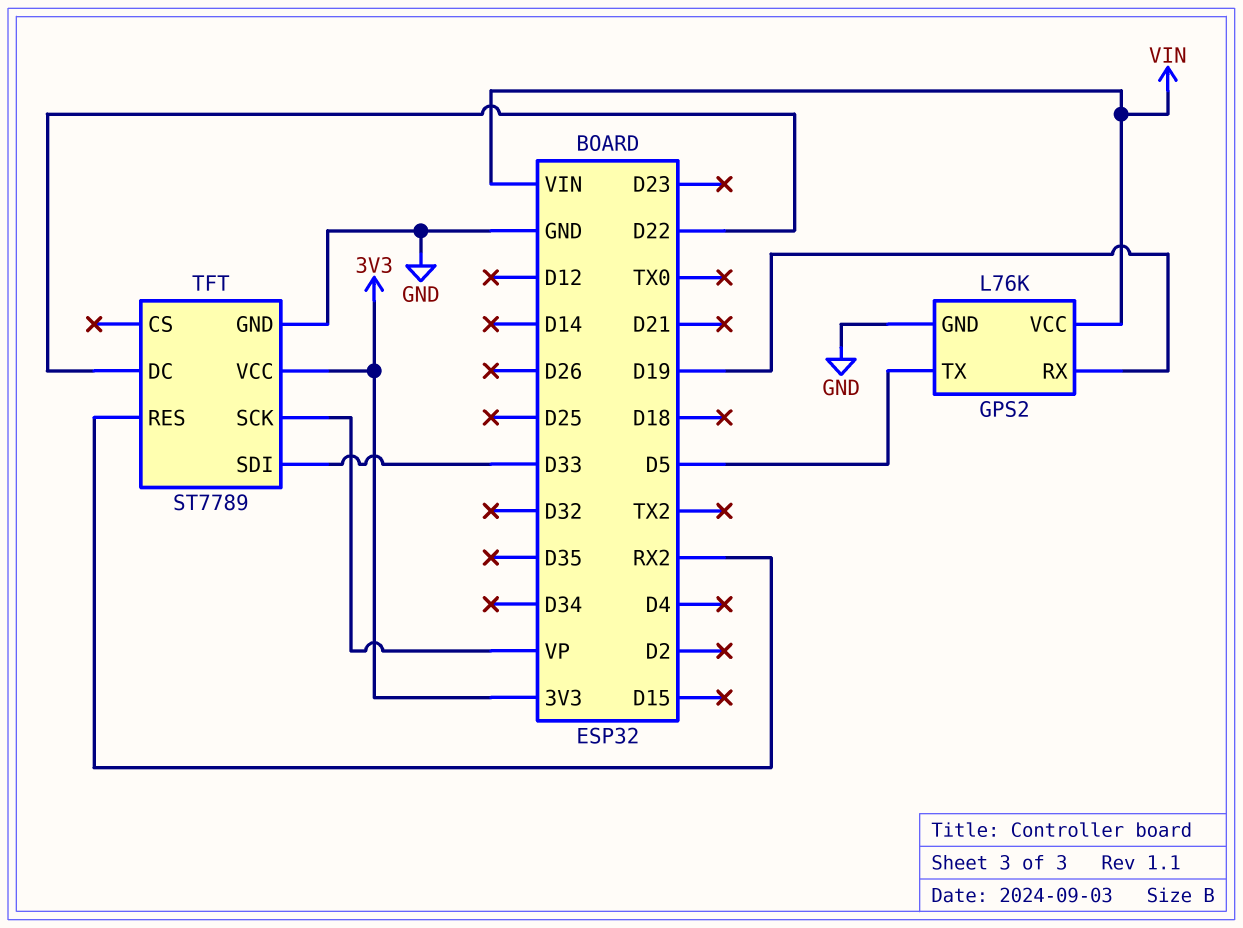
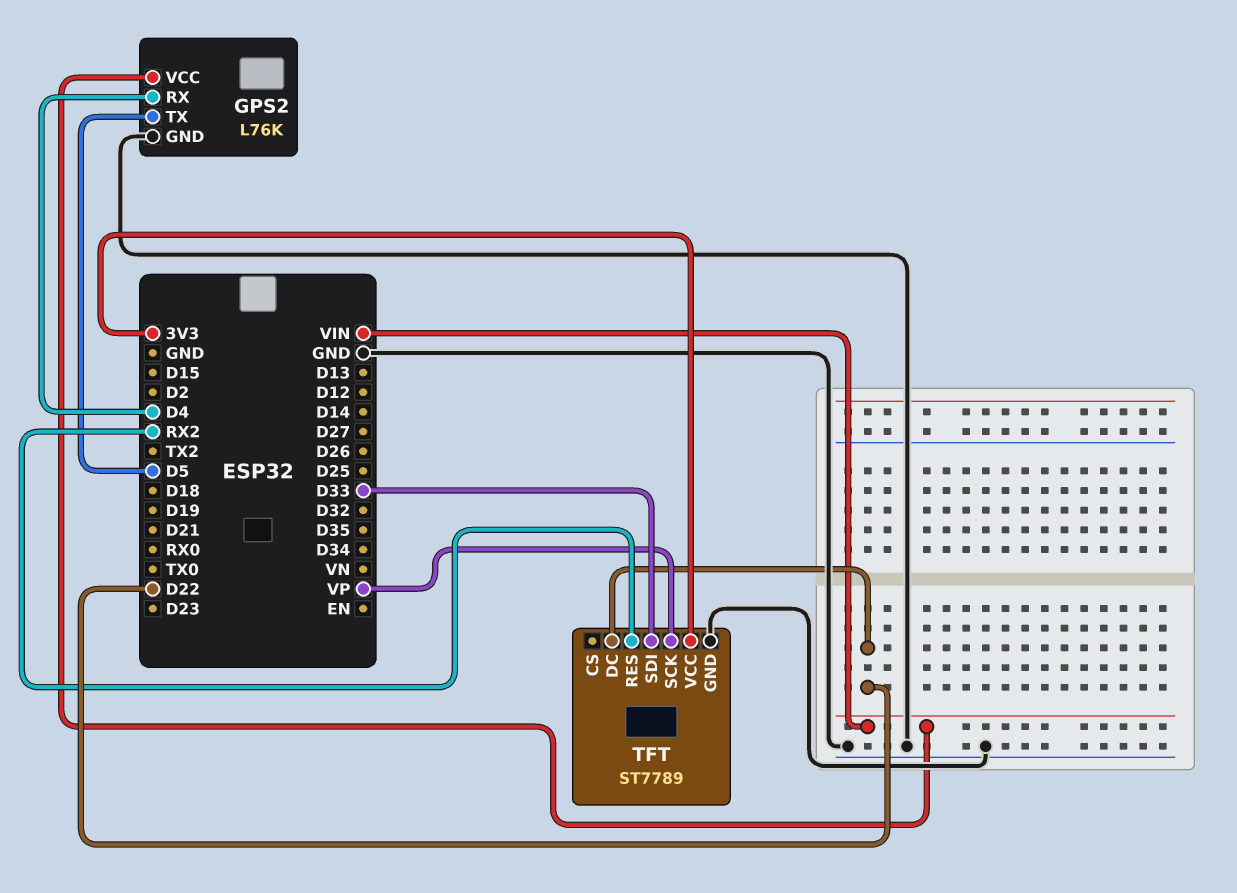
GPS2 pin RX: D19 -> D4

